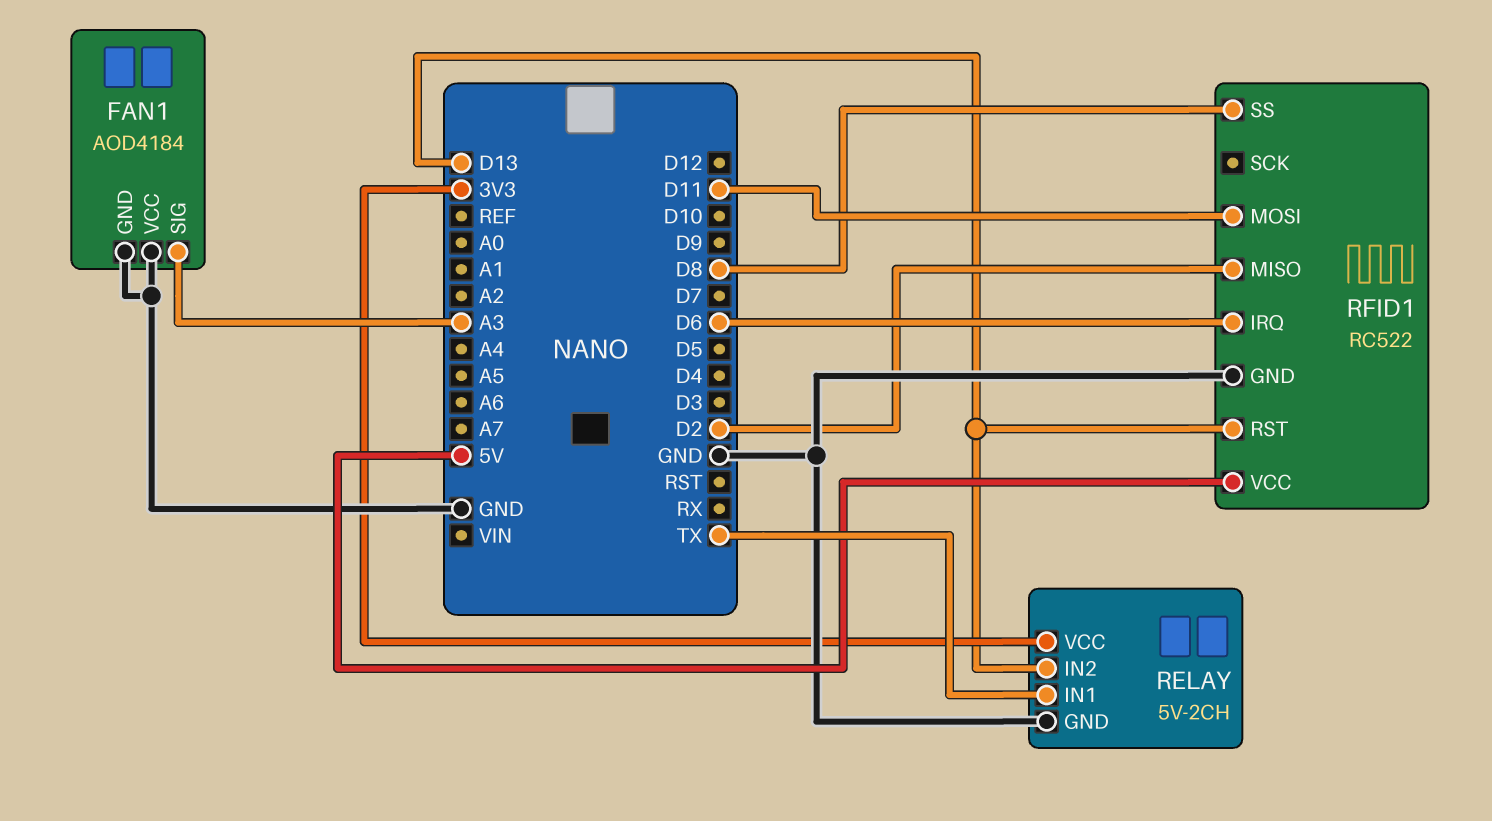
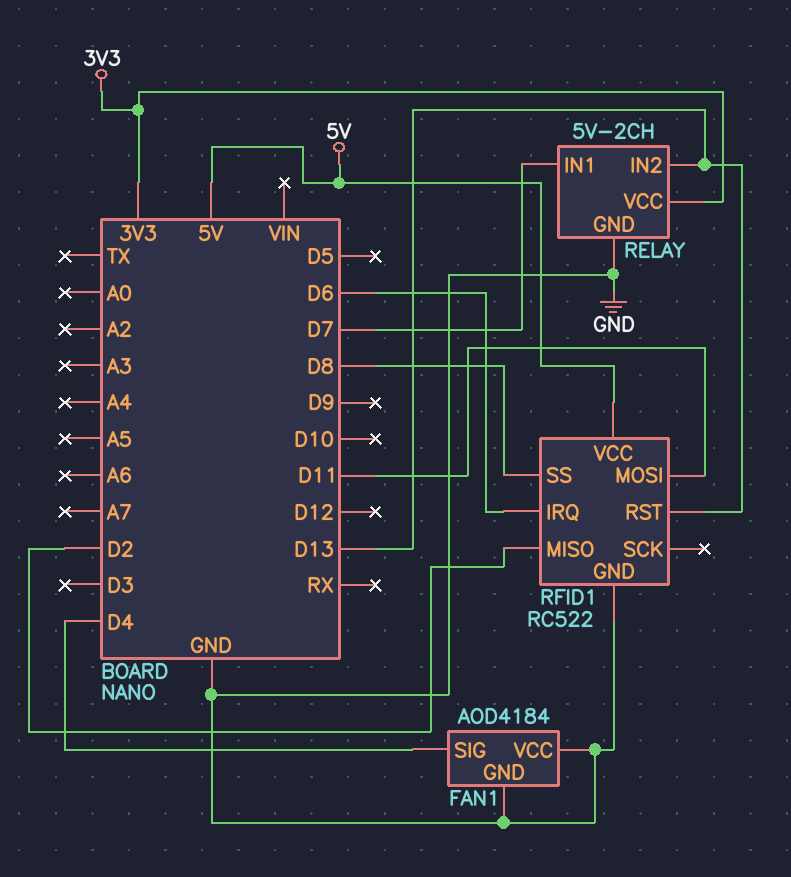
FAN1 pin SIG: A3 -> D4
RELAY pin IN1: TX -> D7

